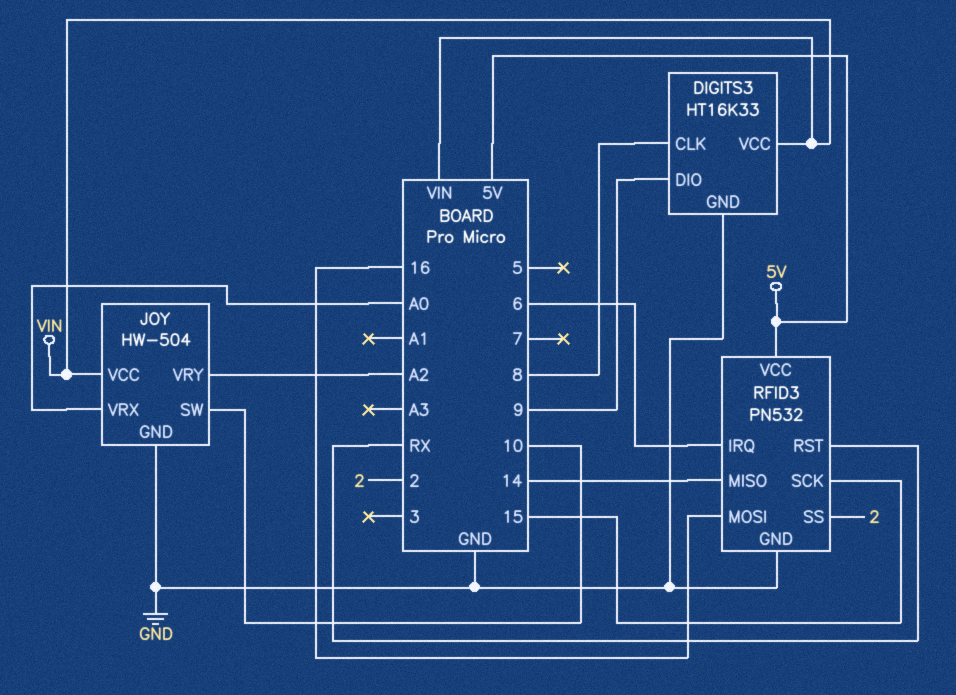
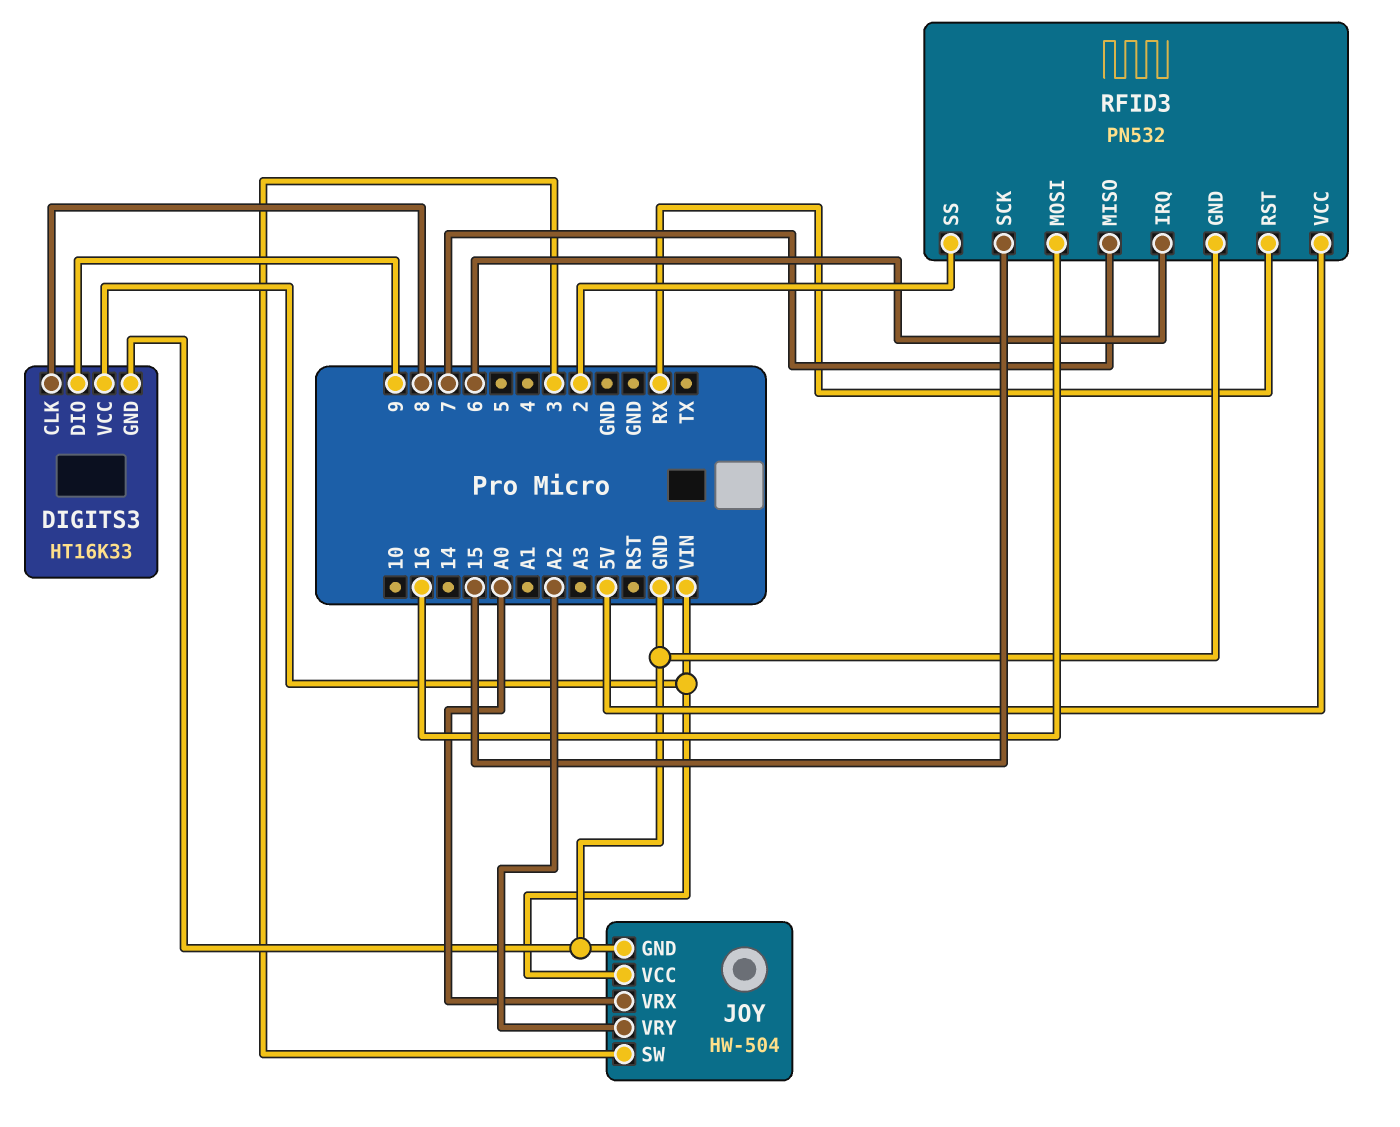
JOY pin SW: 10 -> 3
RFID3 pin MISO: 14 -> 7

